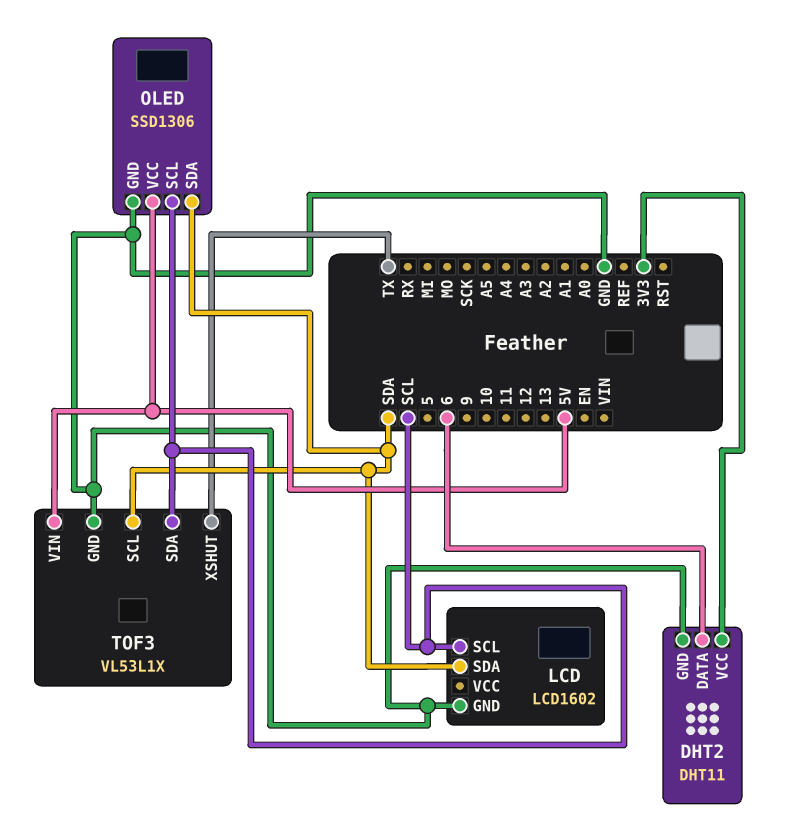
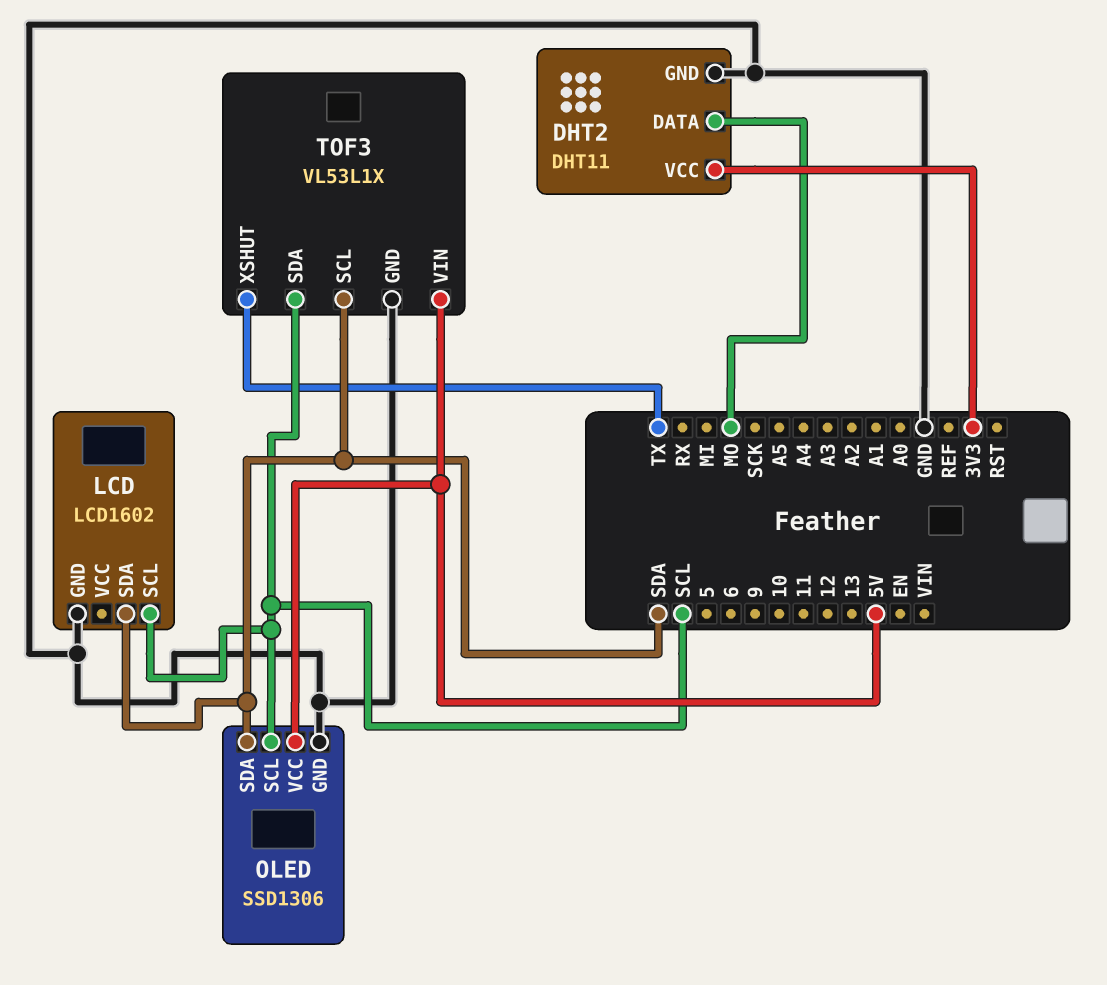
DHT2 pin DATA: 6 -> MO

